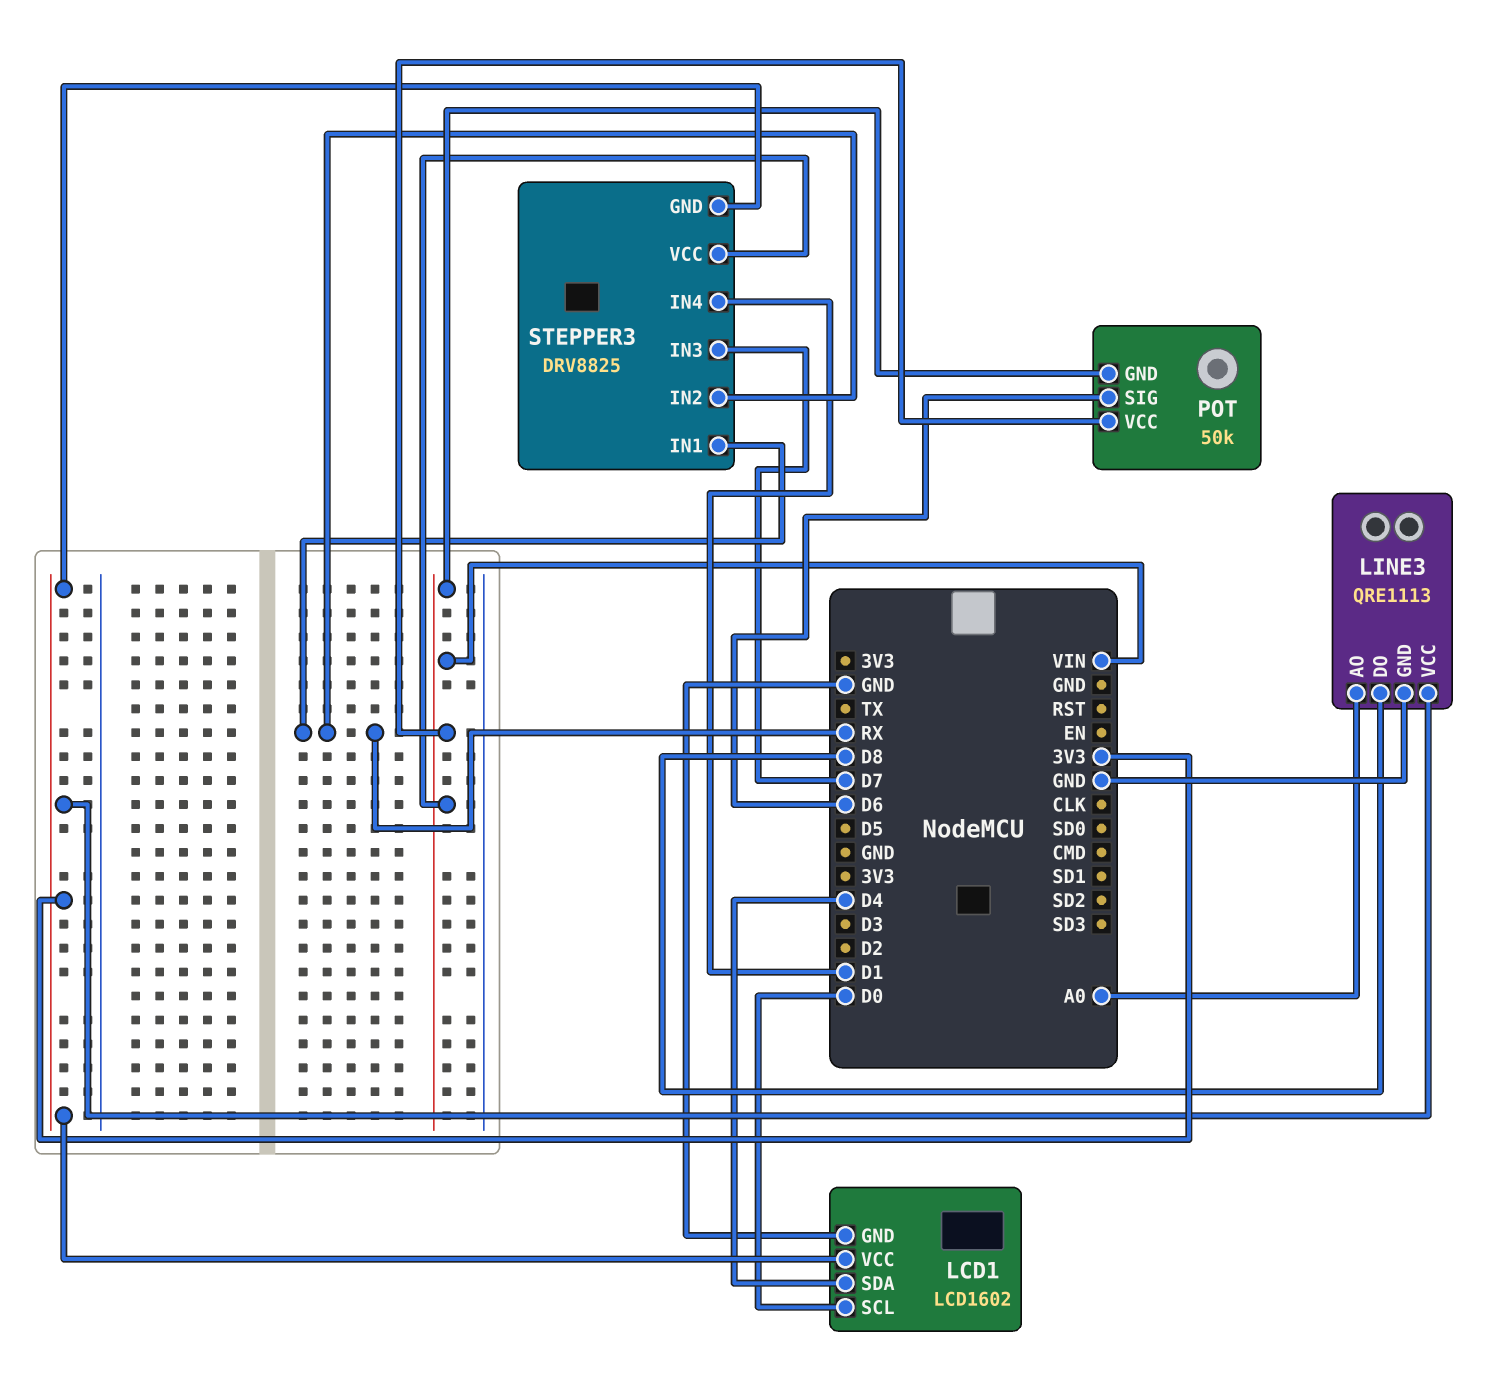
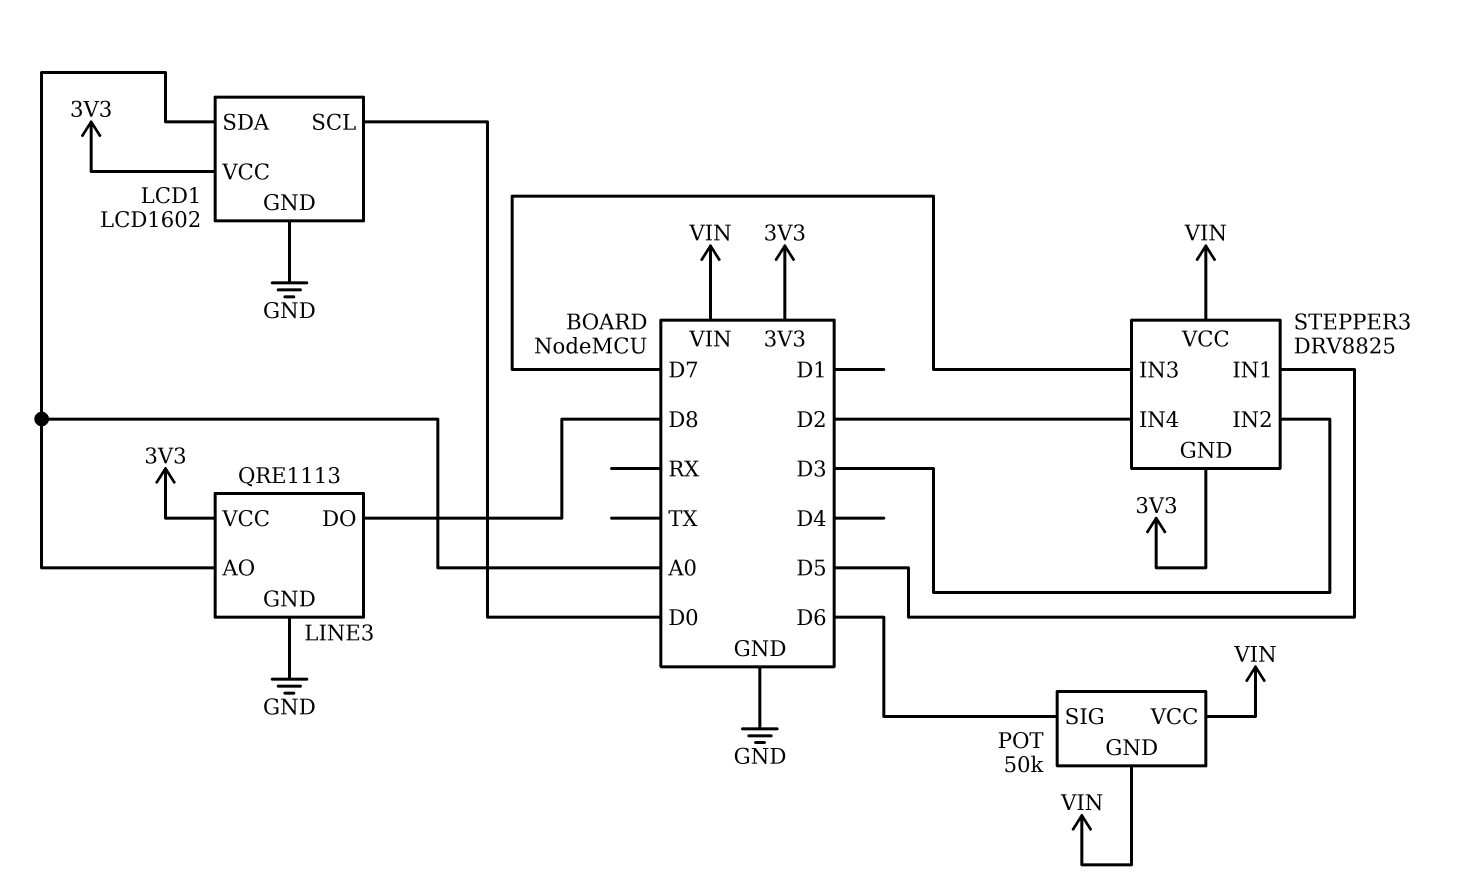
LCD1 pin SDA: D4 -> A0
STEPPER3 pin IN1: RX -> D5
STEPPER3 pin IN2: RX -> D3
STEPPER3 pin IN4: D1 -> D2

